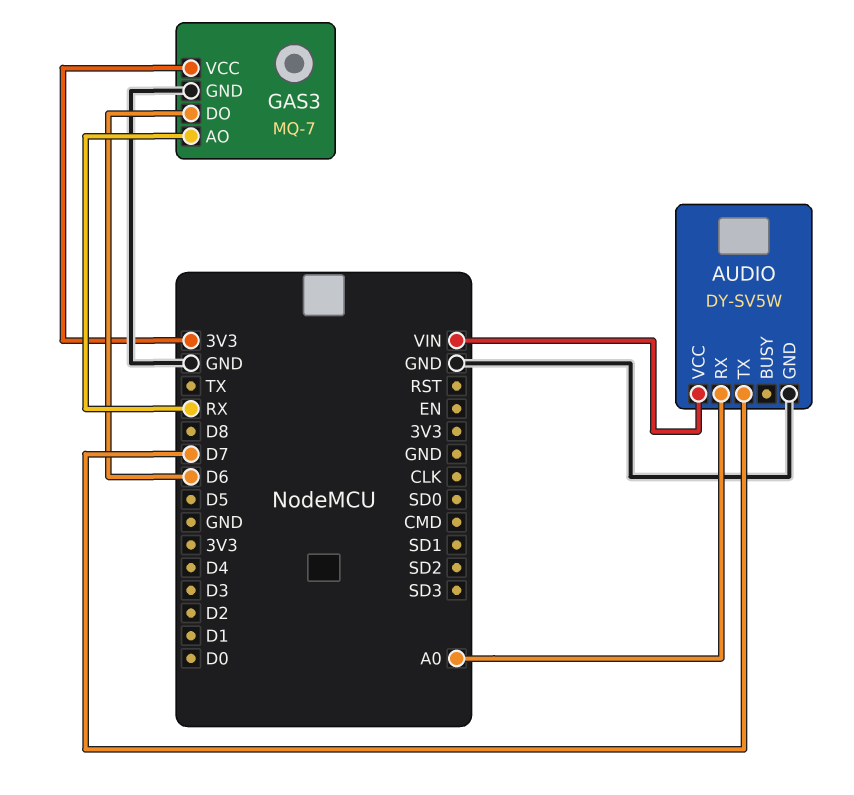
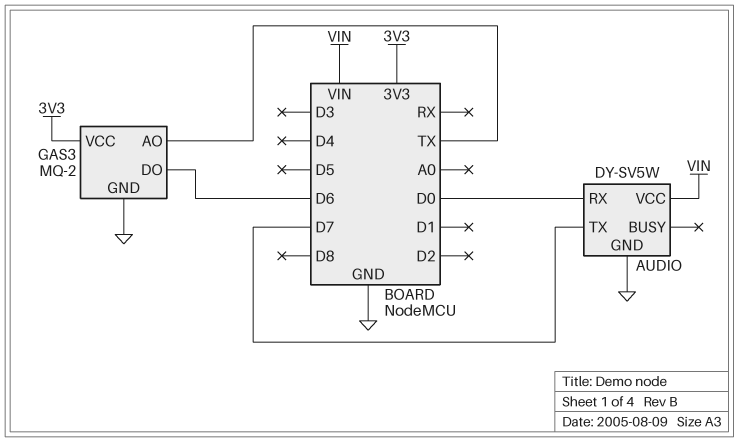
AUDIO pin RX: A0 -> D0
GAS3: MQ-7 -> MQ-2
GAS3 pin AO: RX -> TX

